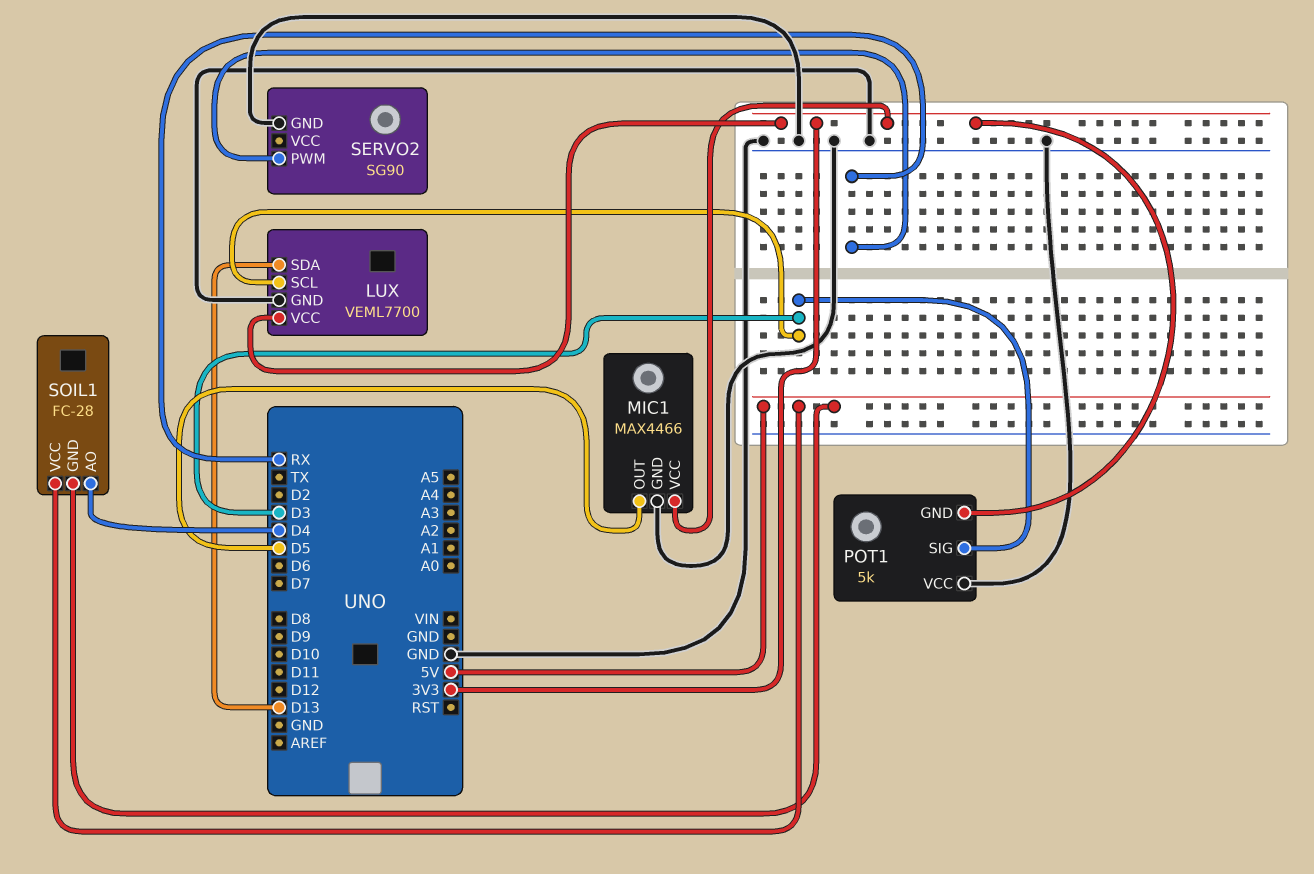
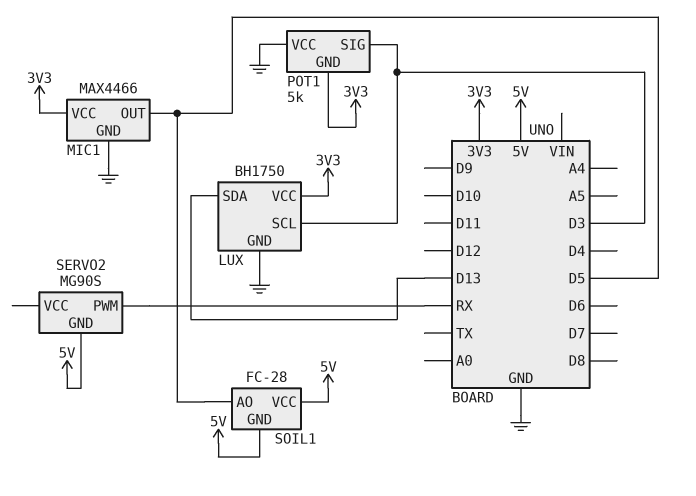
LUX: VEML7700 -> BH1750
SERVO2: SG90 -> MG90S
SERVO2 pin GND: GND -> 5V
SOIL1 pin AO: D4 -> D5

